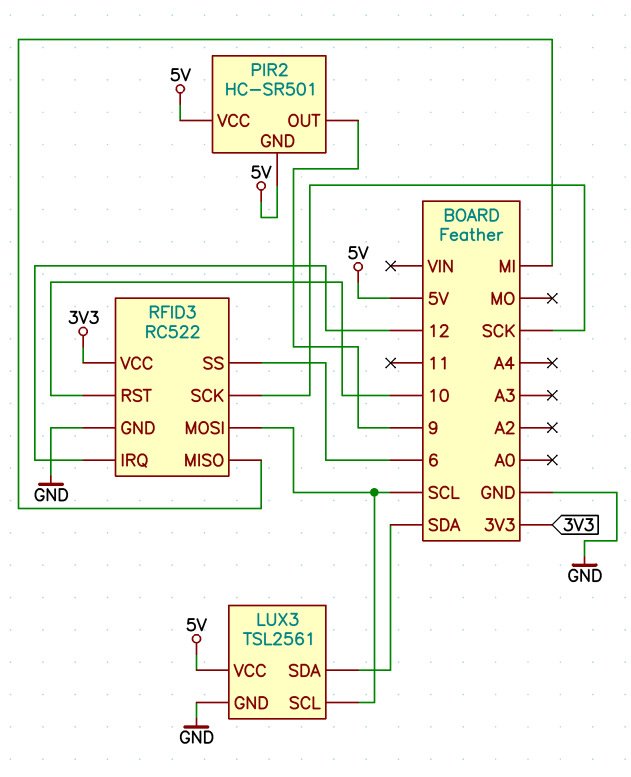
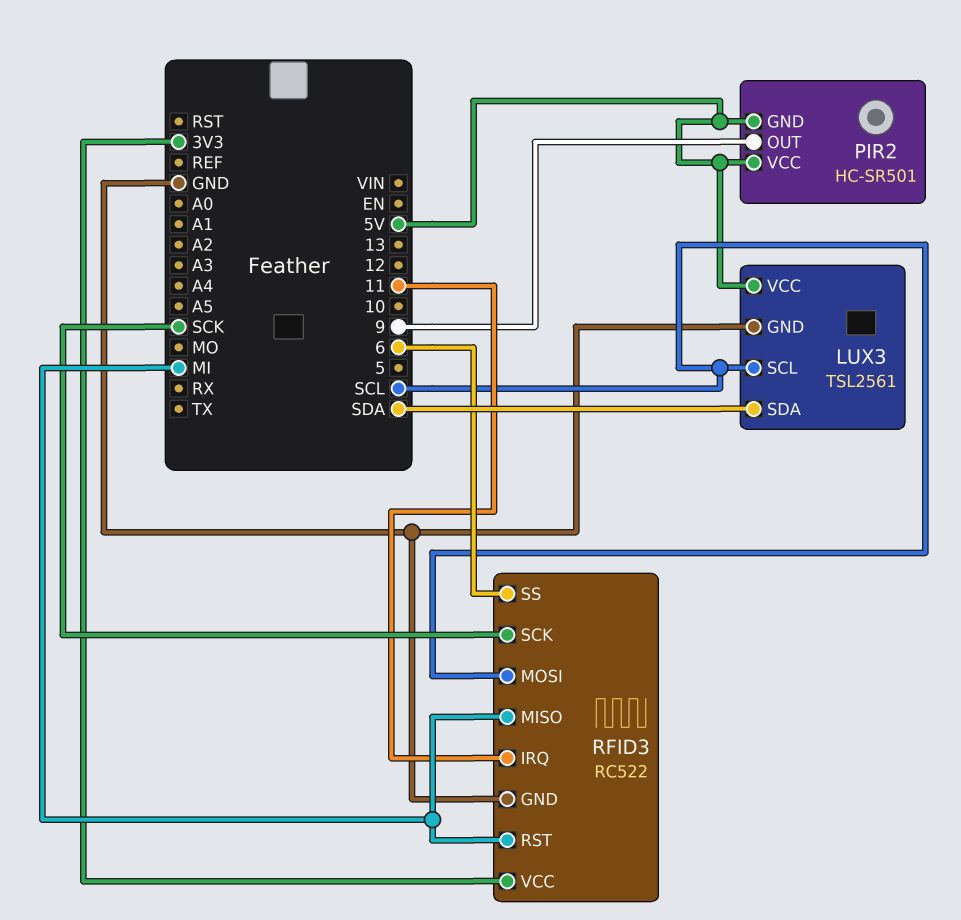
RFID3 pin IRQ: 12 -> 11
RFID3 pin RST: 10 -> MI

